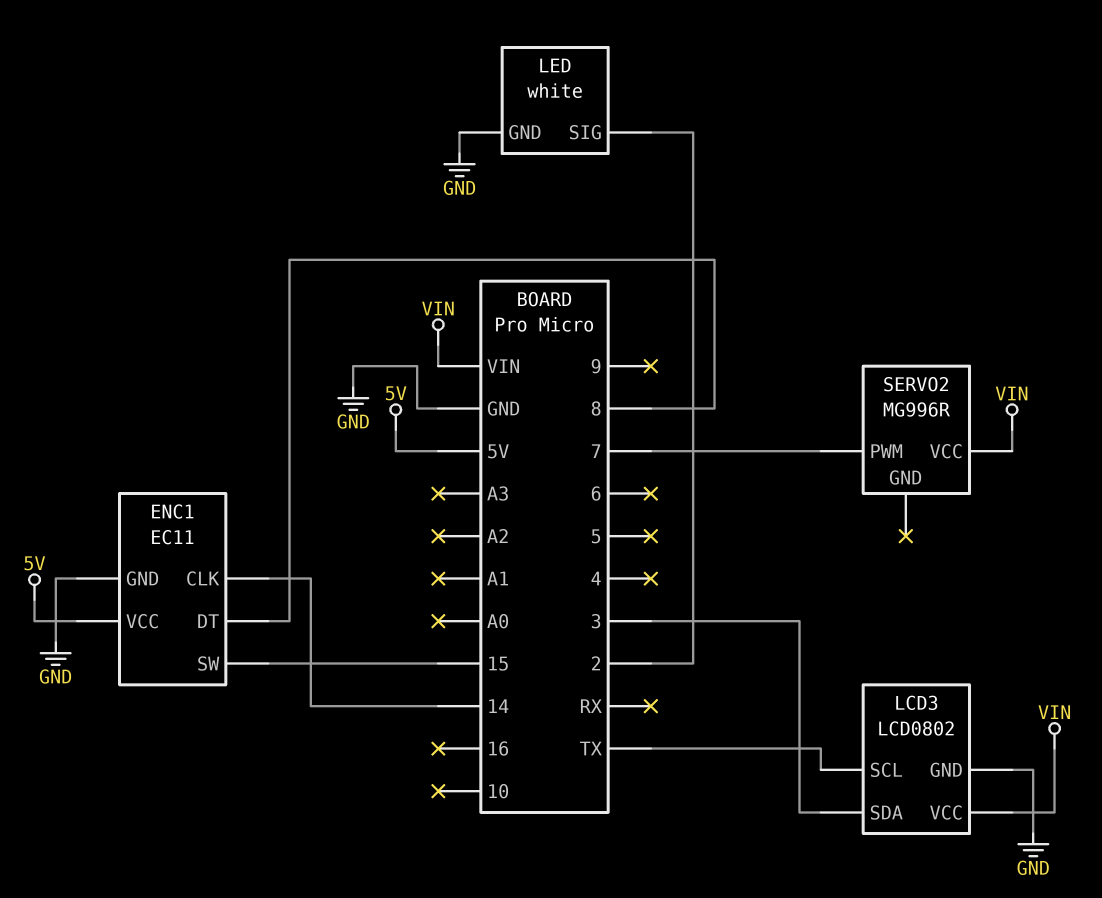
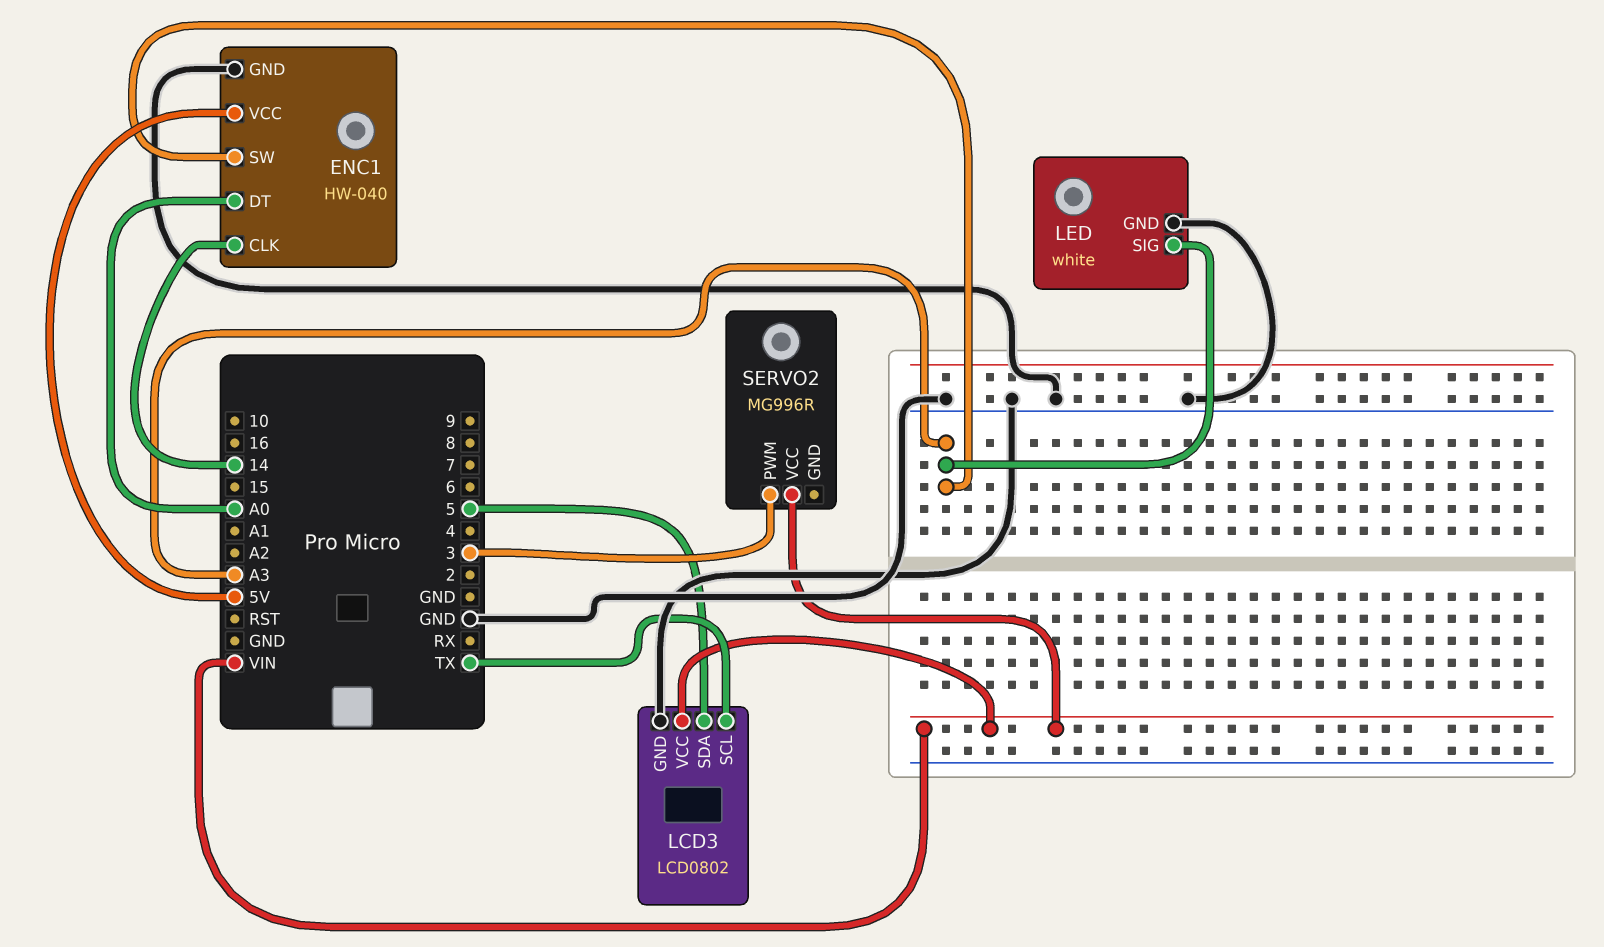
ENC1: EC11 -> HW-040
ENC1 pin DT: 8 -> A0
ENC1 pin SW: 15 -> A3
LCD3 pin SDA: 3 -> 5
LED pin SIG: 2 -> A3
SERVO2 pin PWM: 7 -> 3

